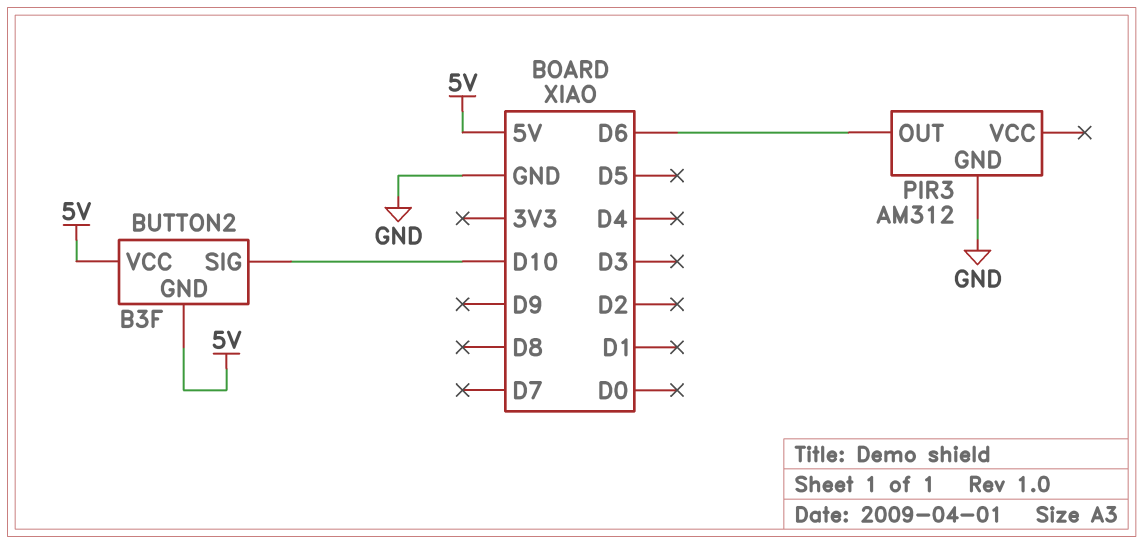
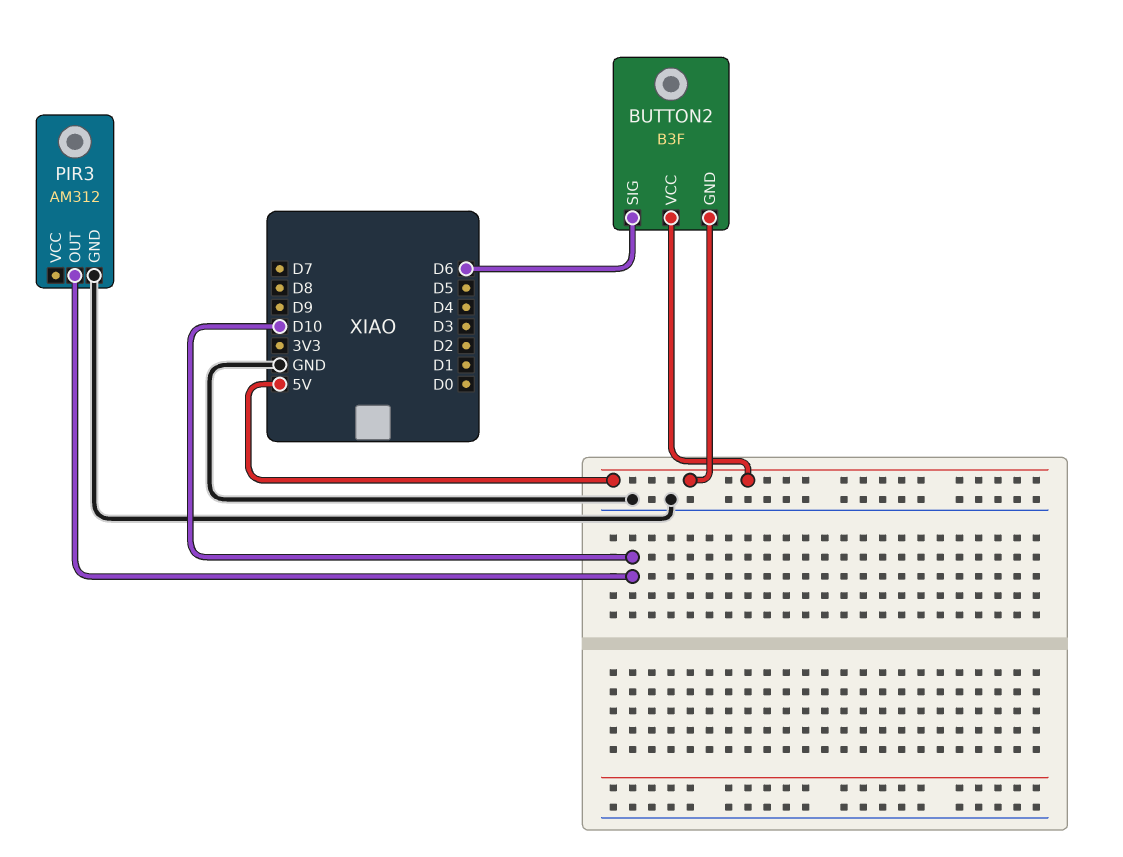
BUTTON2 pin SIG: D10 -> D6
PIR3 pin OUT: D6 -> D10

